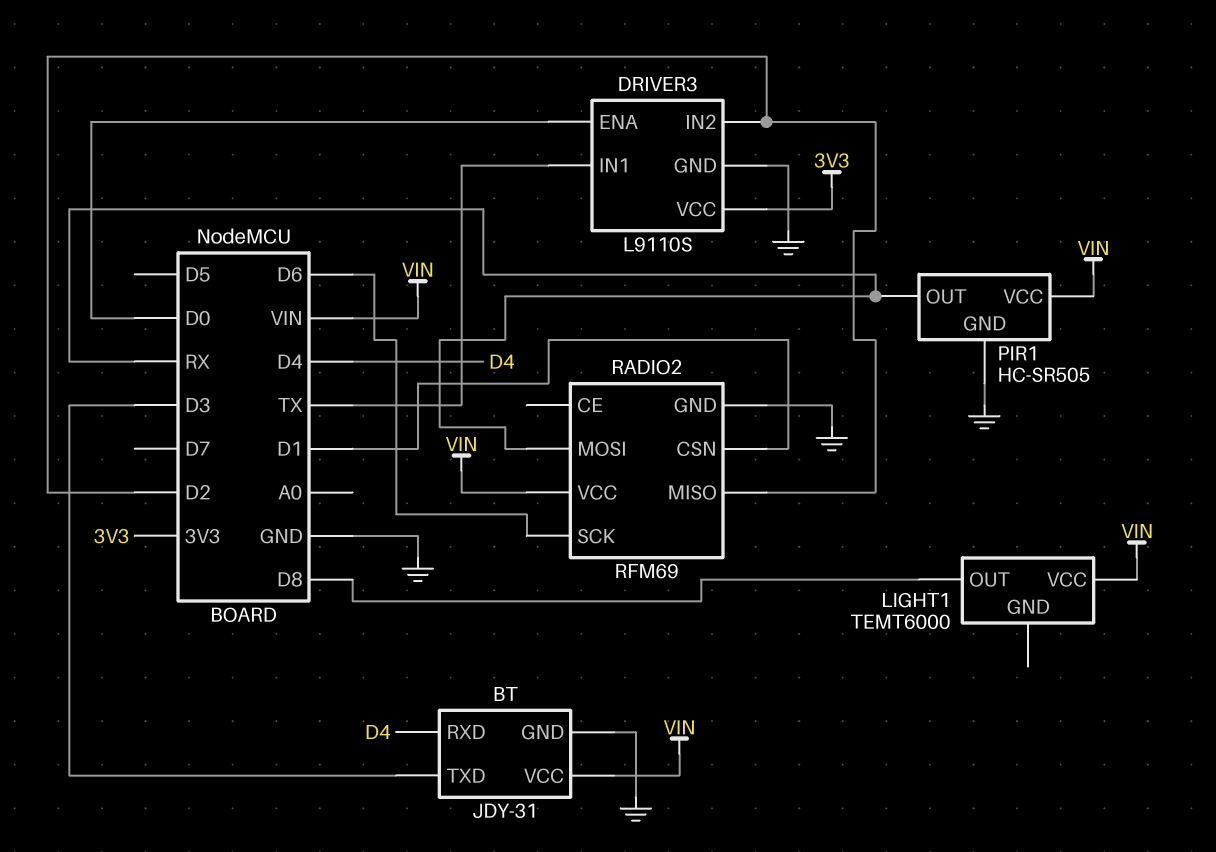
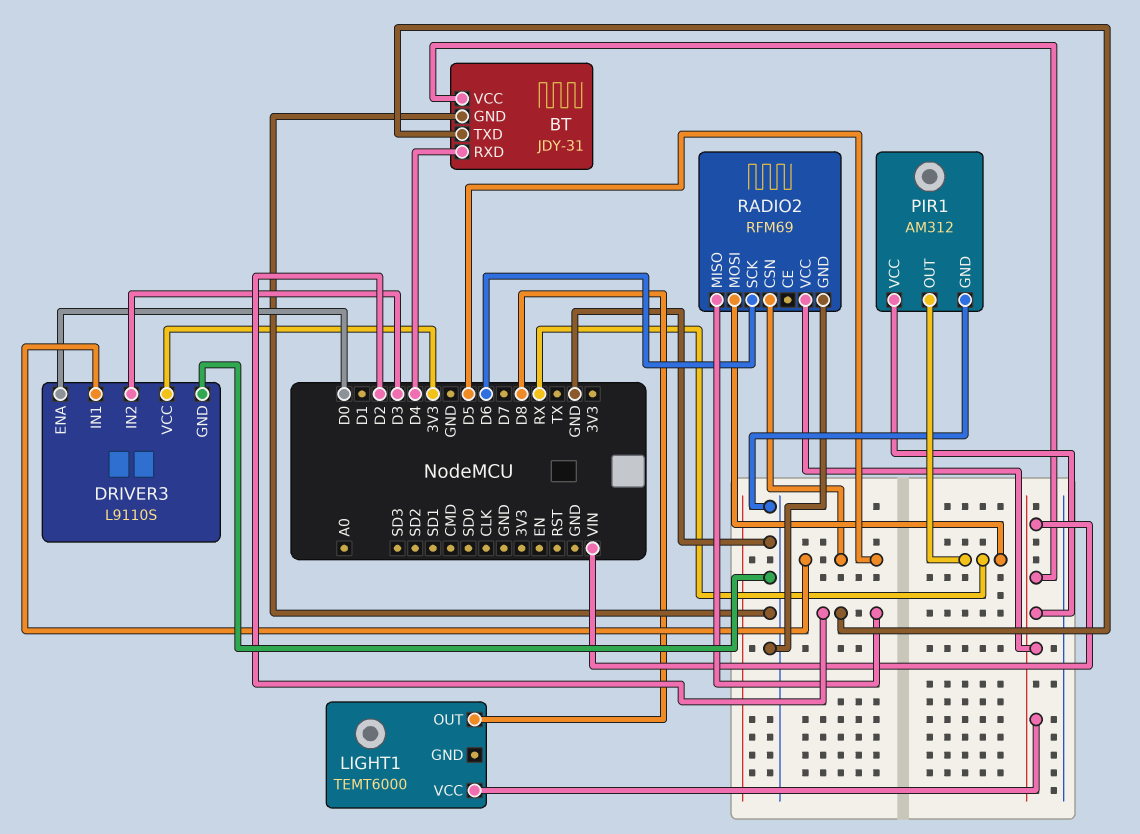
BT pin TXD: D3 -> D2
DRIVER3 pin IN1: TX -> D5
DRIVER3 pin IN2: D2 -> D3
PIR1: HC-SR505 -> AM312
RADIO2 pin CSN: D1 -> D5

